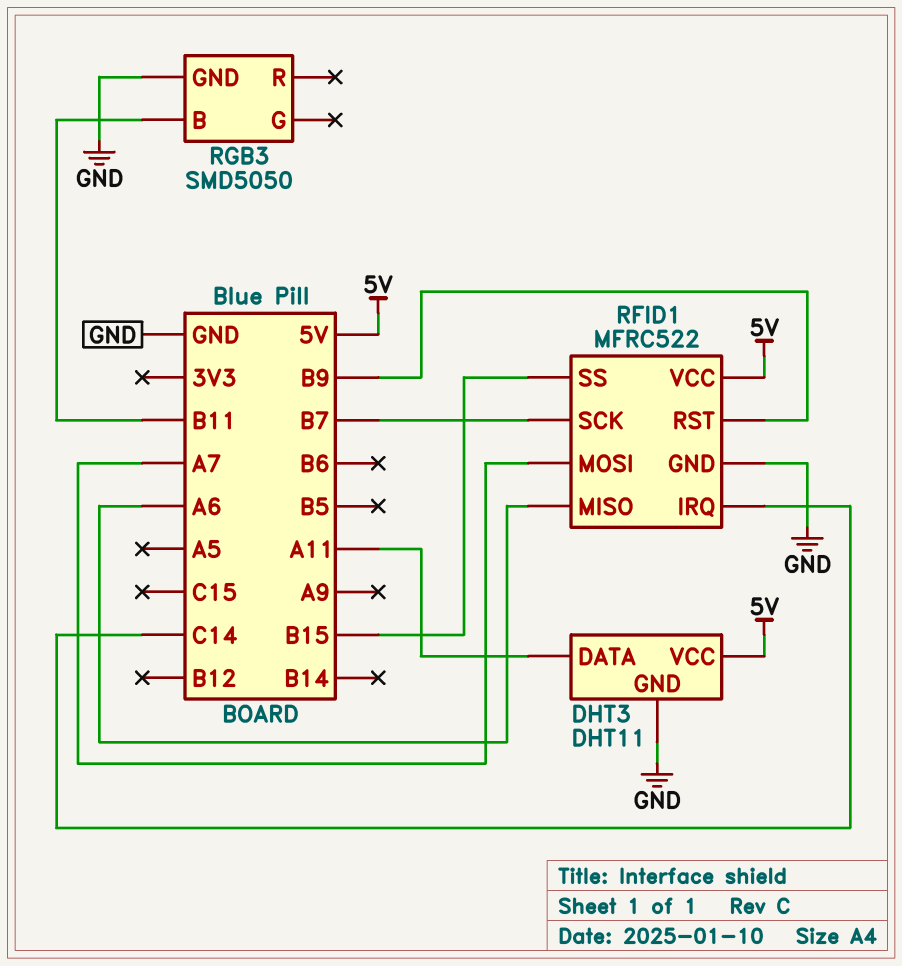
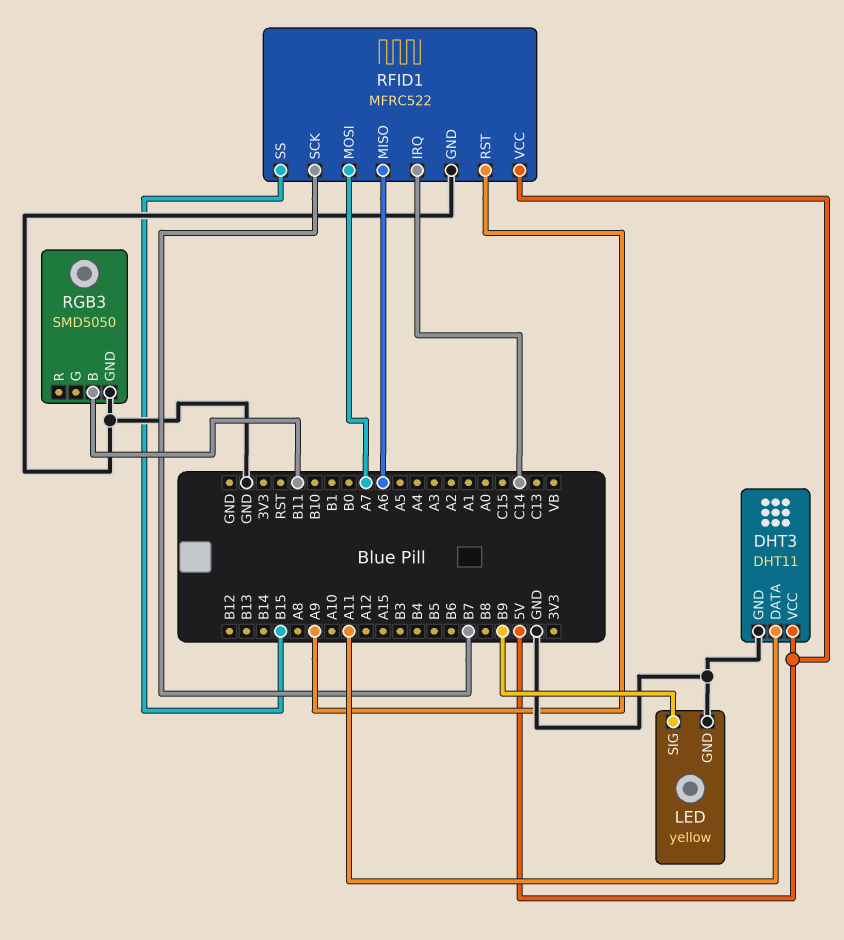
LED: none -> yellow
LED pin GND: none -> GND
LED pin SIG: none -> B9
RFID1 pin RST: B9 -> A9

